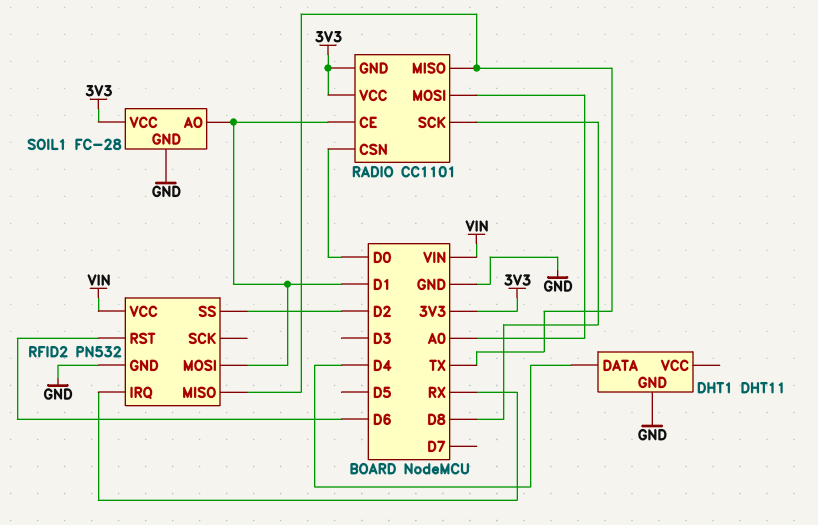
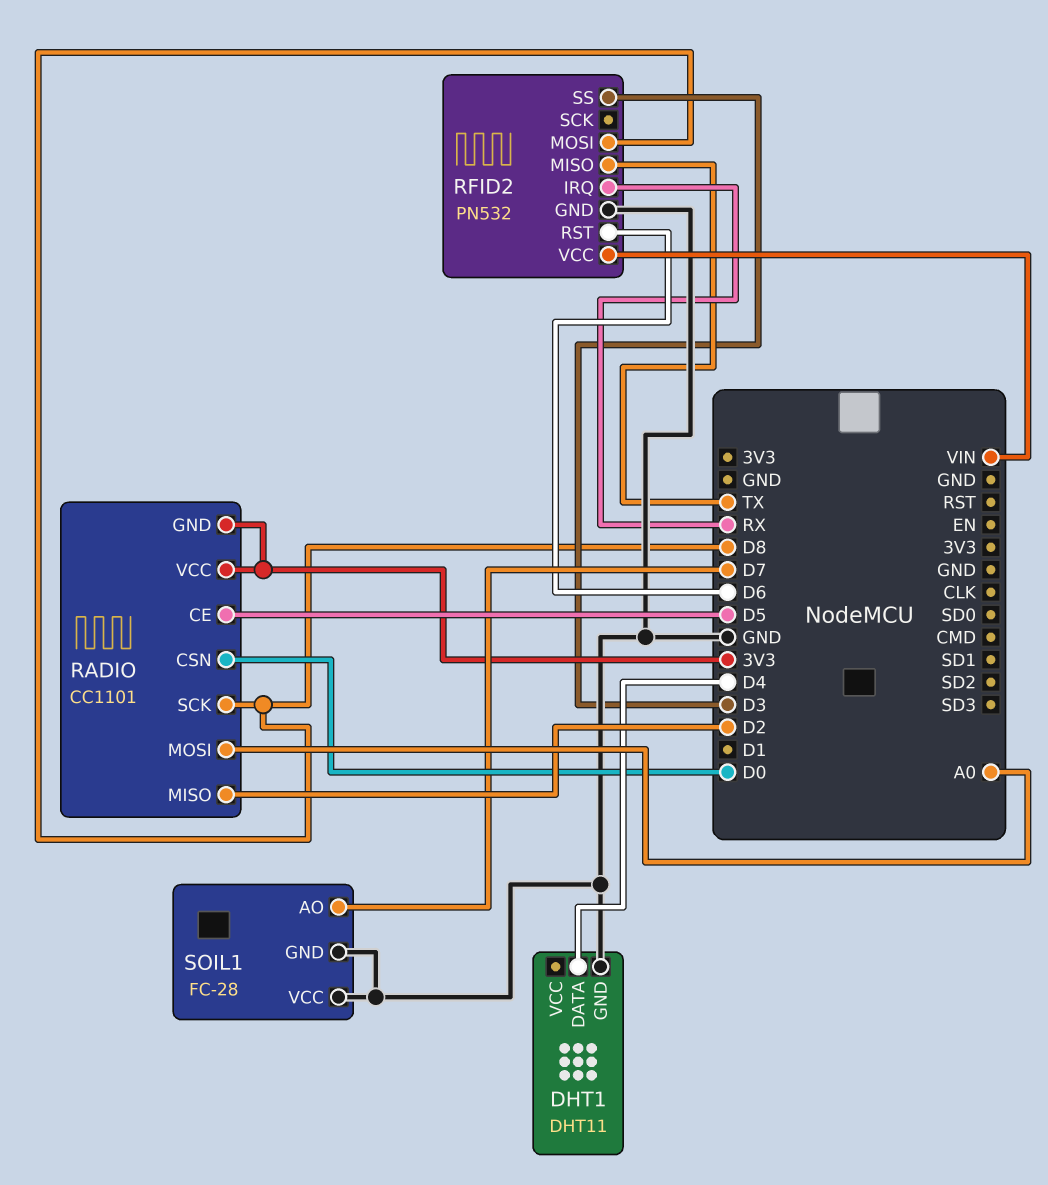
RADIO pin CE: D1 -> D5
RADIO pin MISO: TX -> D2
RFID2 pin MOSI: D1 -> D8
RFID2 pin SS: D2 -> D3
SOIL1 pin AO: D1 -> D7
SOIL1 pin VCC: 3V3 -> GND

